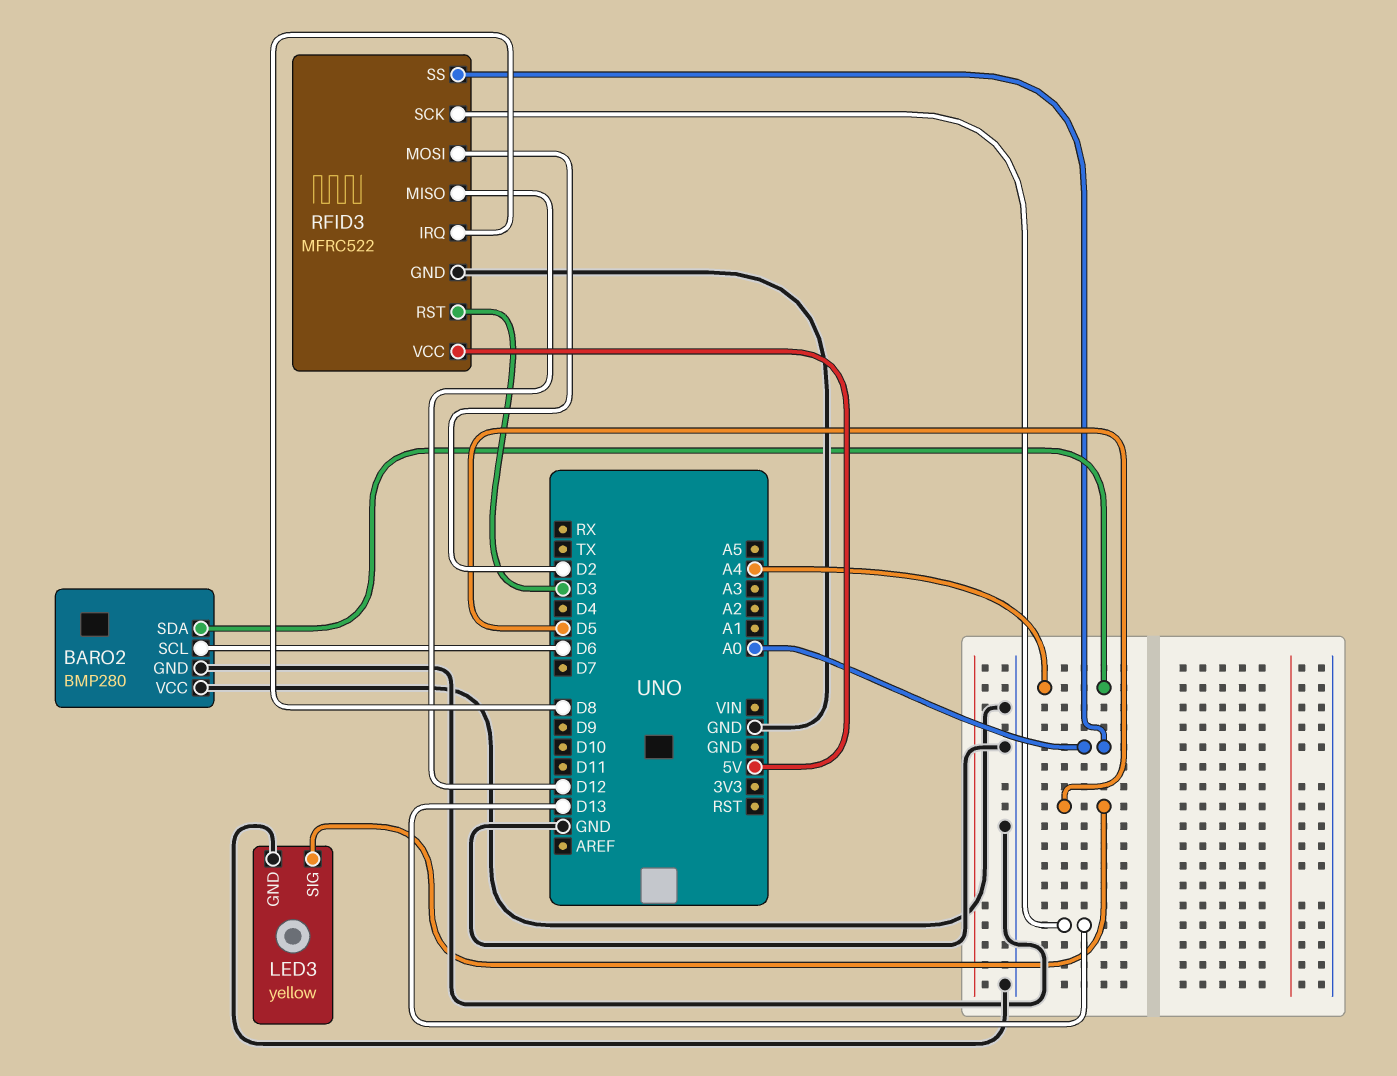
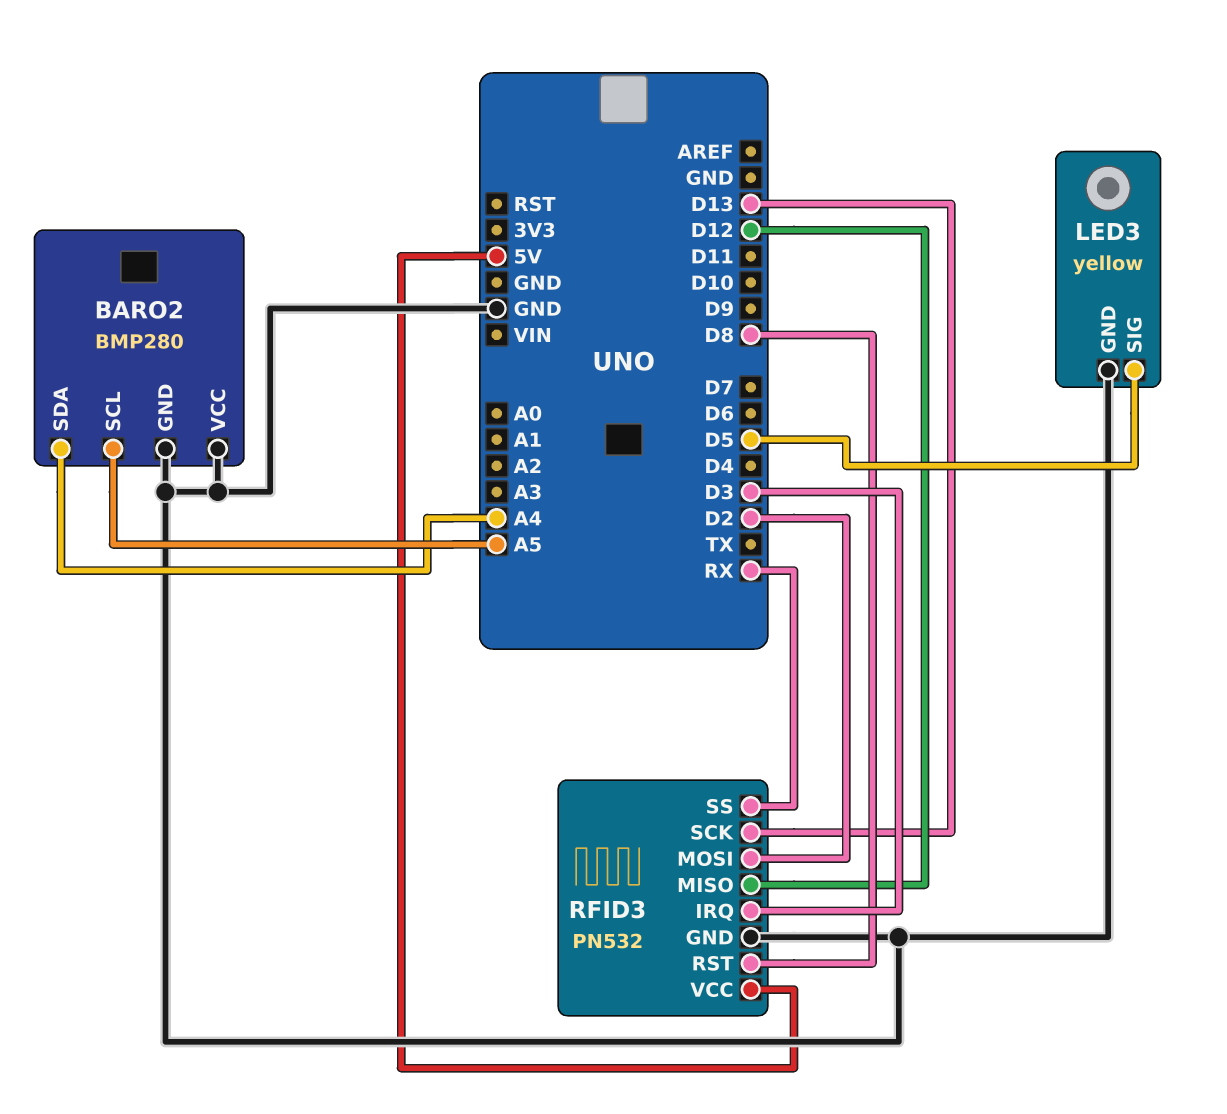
BARO2 pin SCL: D6 -> A5
RFID3: MFRC522 -> PN532
RFID3 pin IRQ: D8 -> D3
RFID3 pin RST: D3 -> D8
RFID3 pin SS: A0 -> RX

